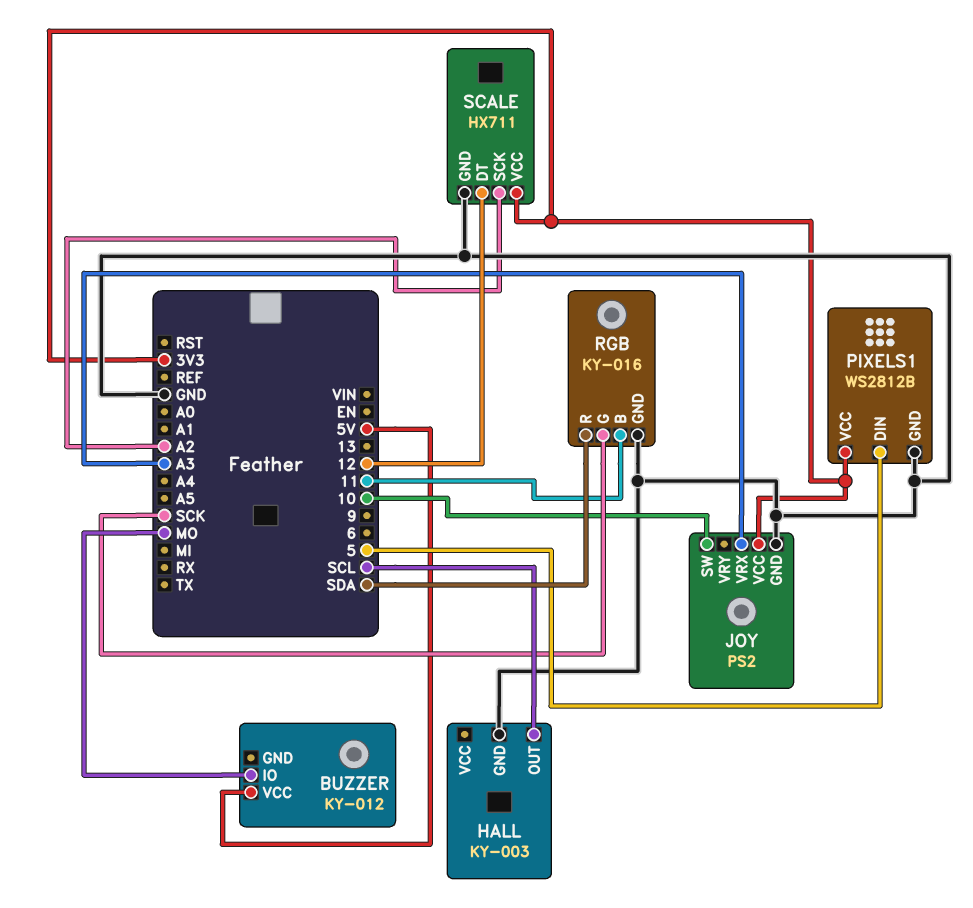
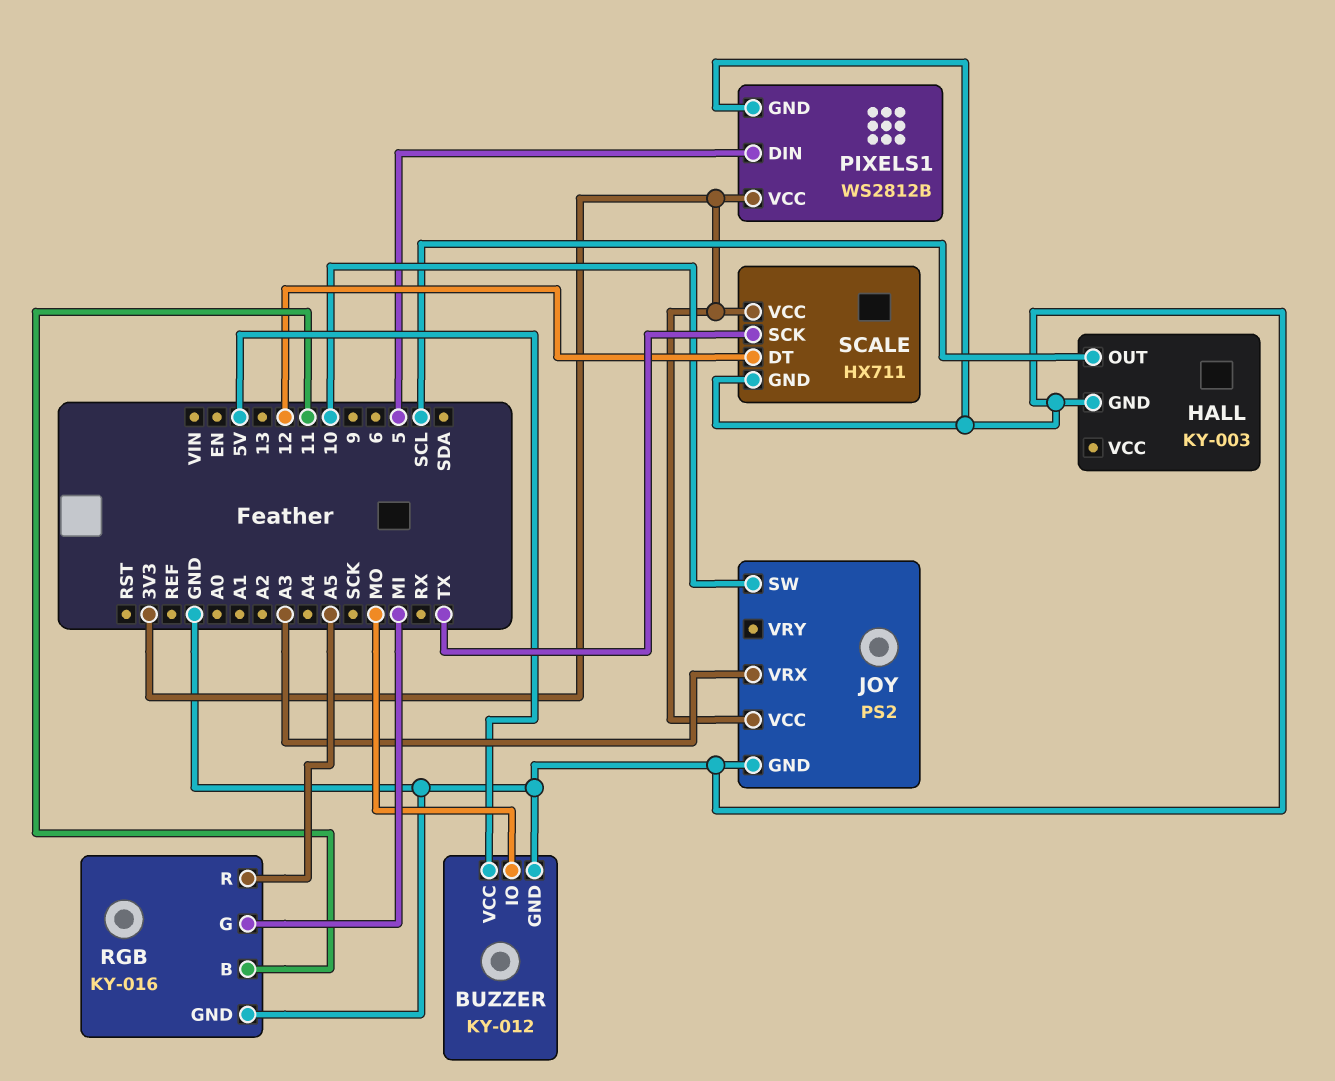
BUZZER pin GND: none -> GND
RGB pin G: SCK -> MI
RGB pin R: SDA -> A5
SCALE pin SCK: A2 -> TX

